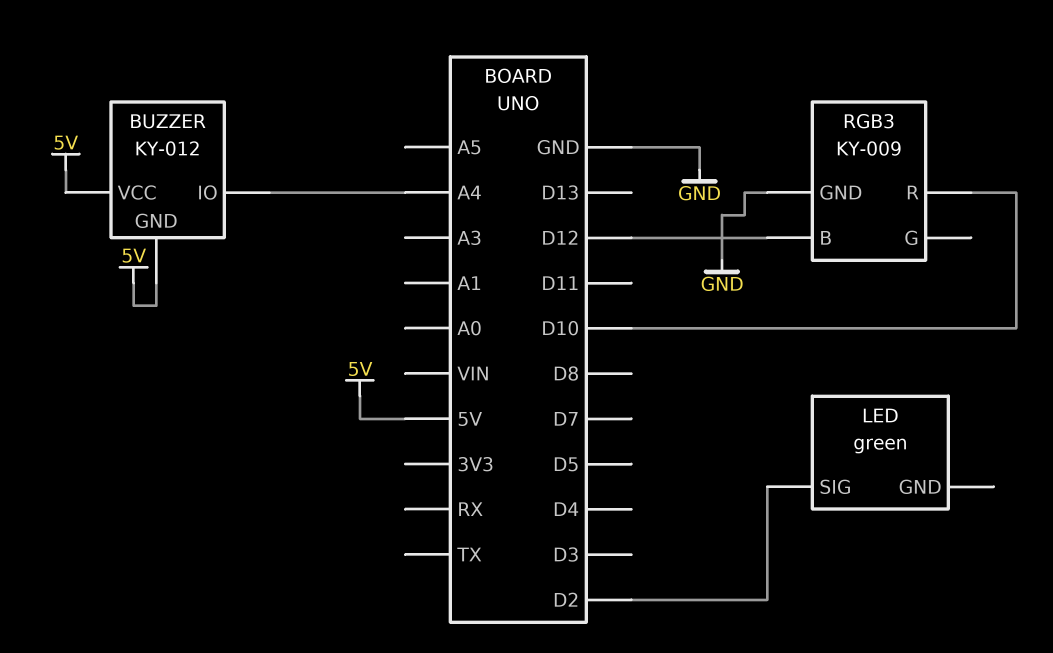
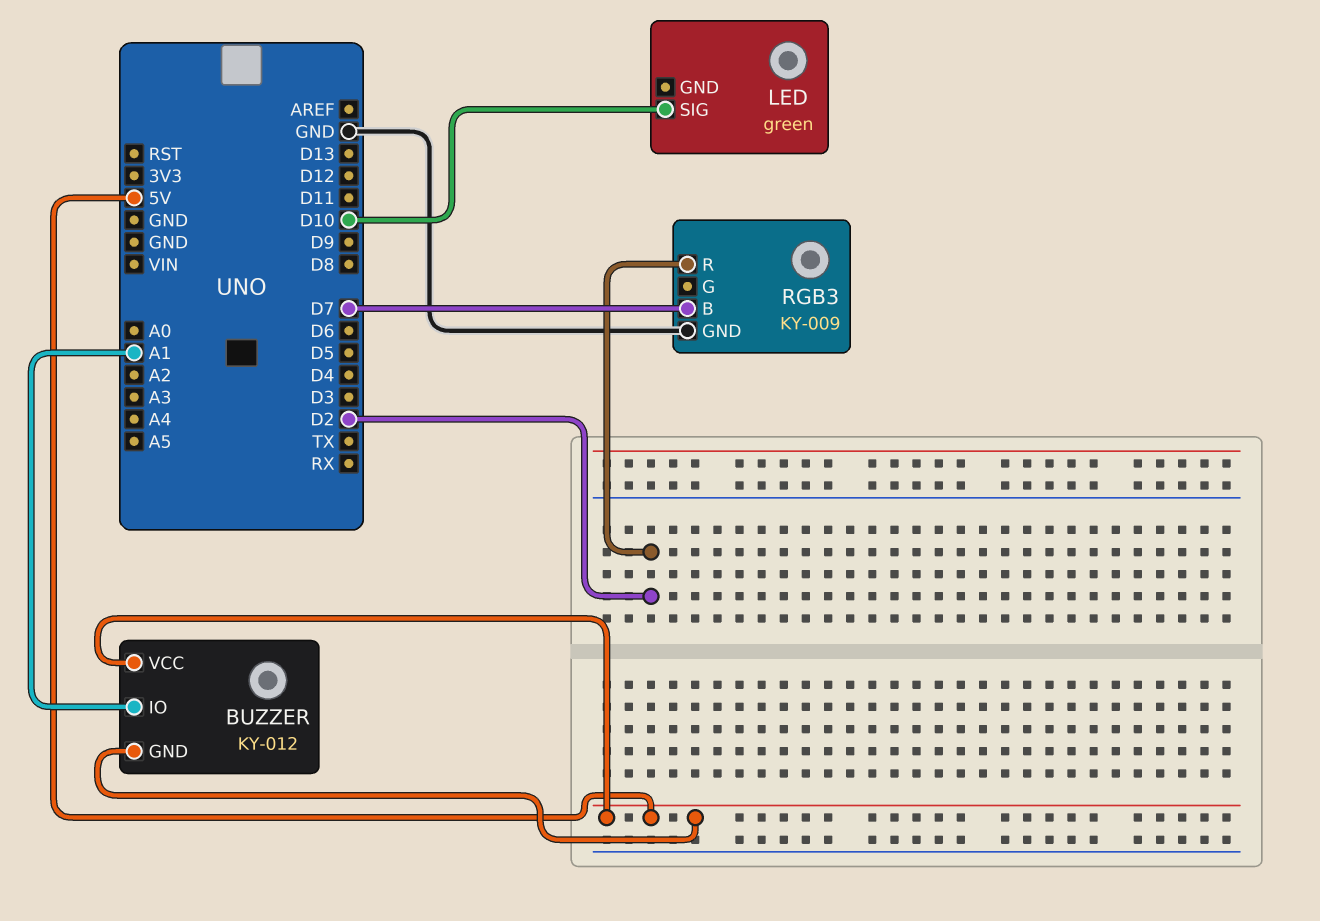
BUZZER pin IO: A4 -> A1
LED pin SIG: D2 -> D10
RGB3 pin B: D12 -> D7
RGB3 pin R: D10 -> D2

